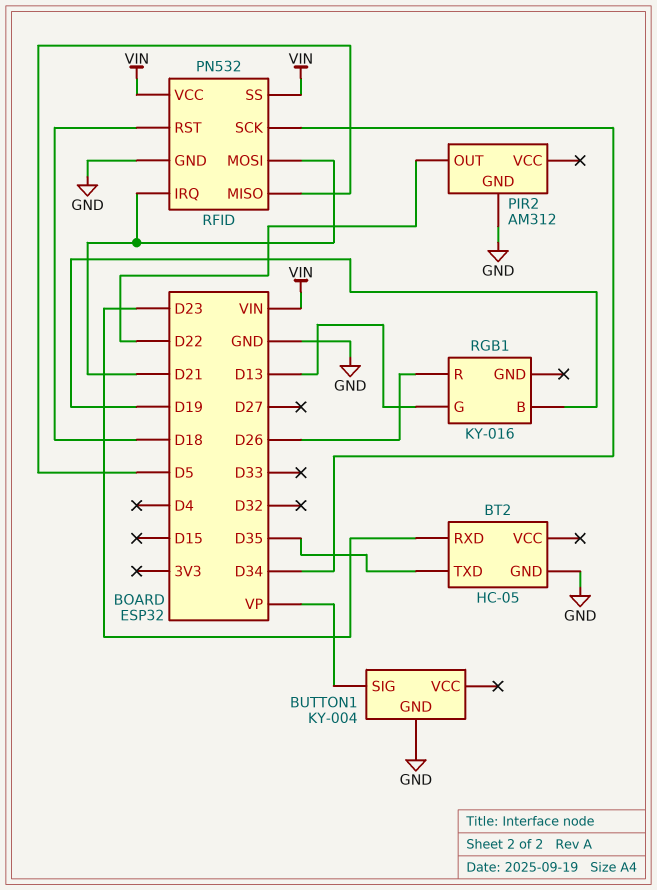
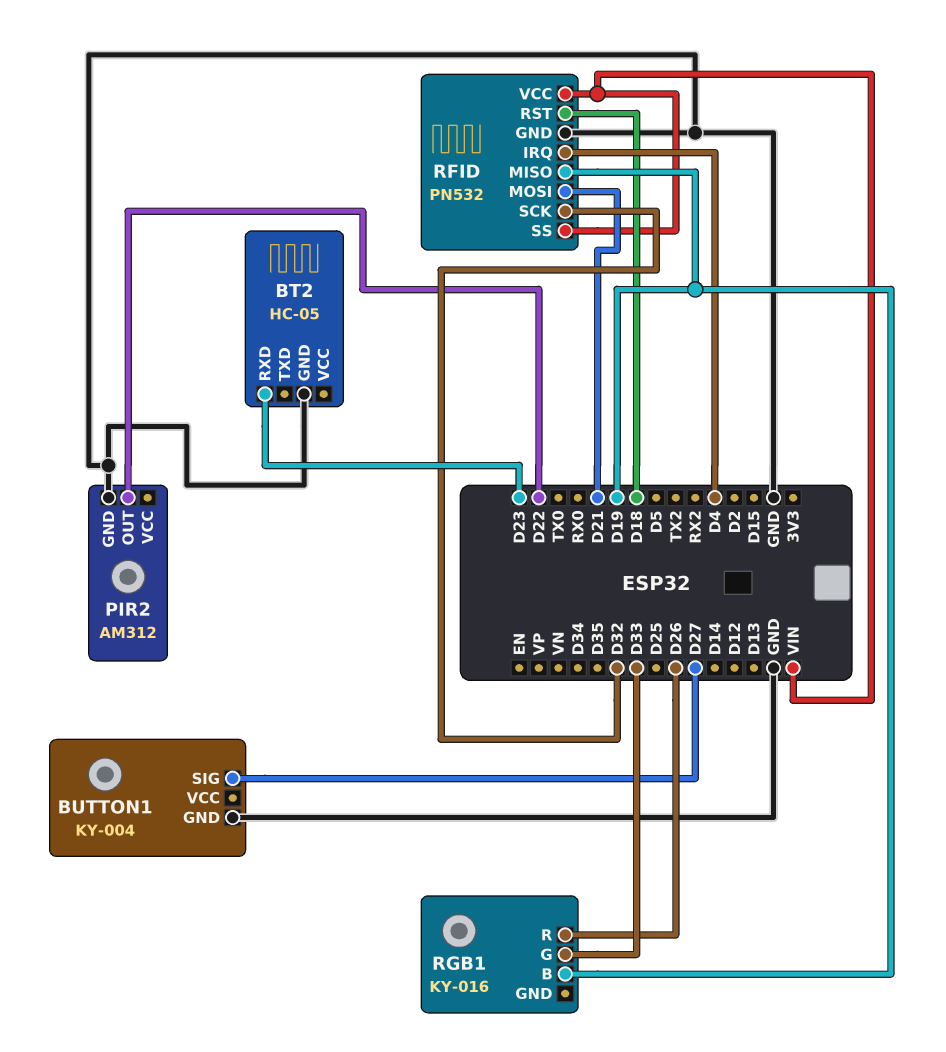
BT2 pin TXD: D35 -> none
BUTTON1 pin SIG: VP -> D27
RFID pin IRQ: D21 -> D4
RFID pin MISO: D5 -> D19
RFID pin SCK: D34 -> D32
RGB1 pin G: D13 -> D33

